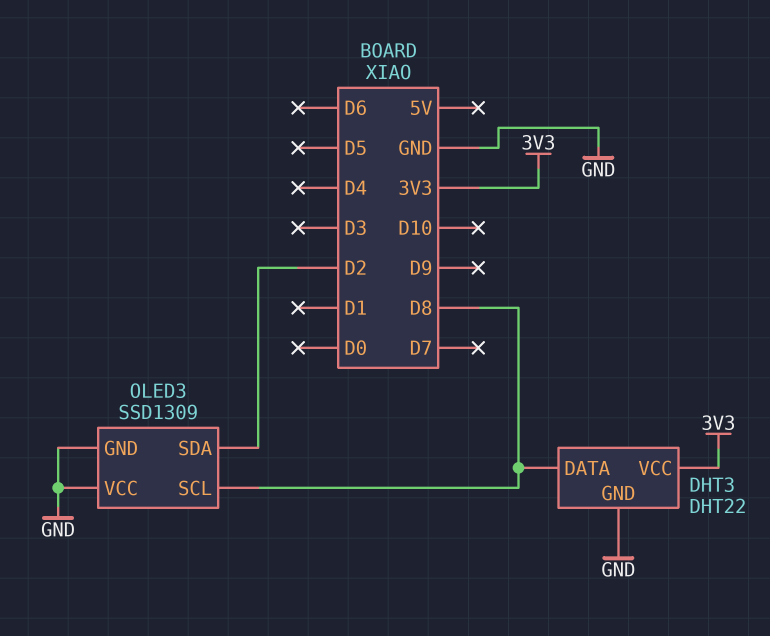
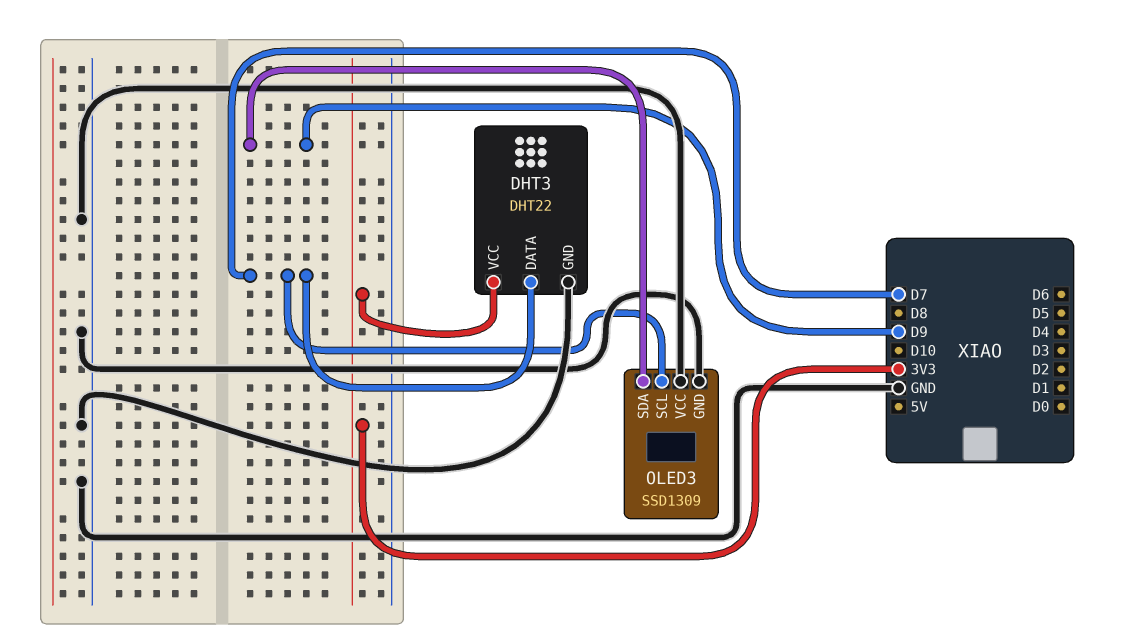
DHT3 pin DATA: D8 -> D7
OLED3 pin SCL: D8 -> D7
OLED3 pin SDA: D2 -> D9

